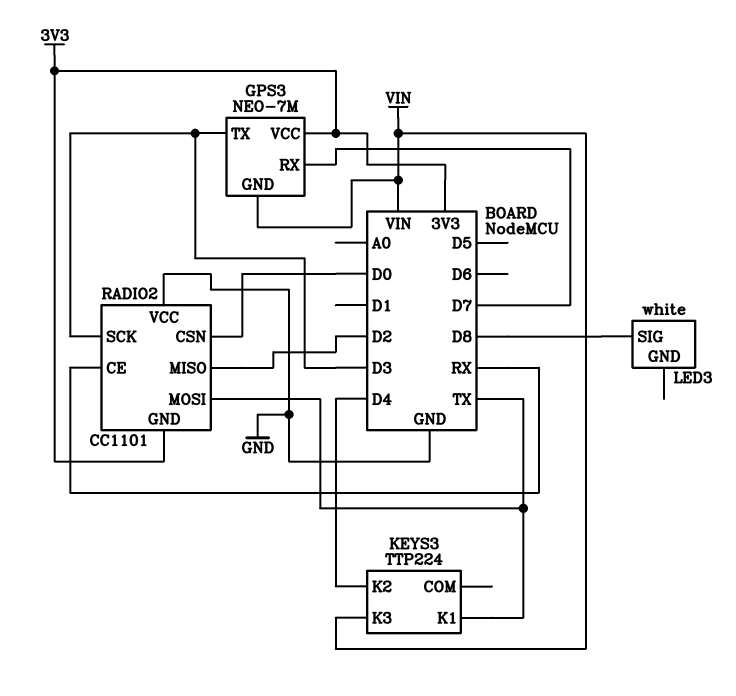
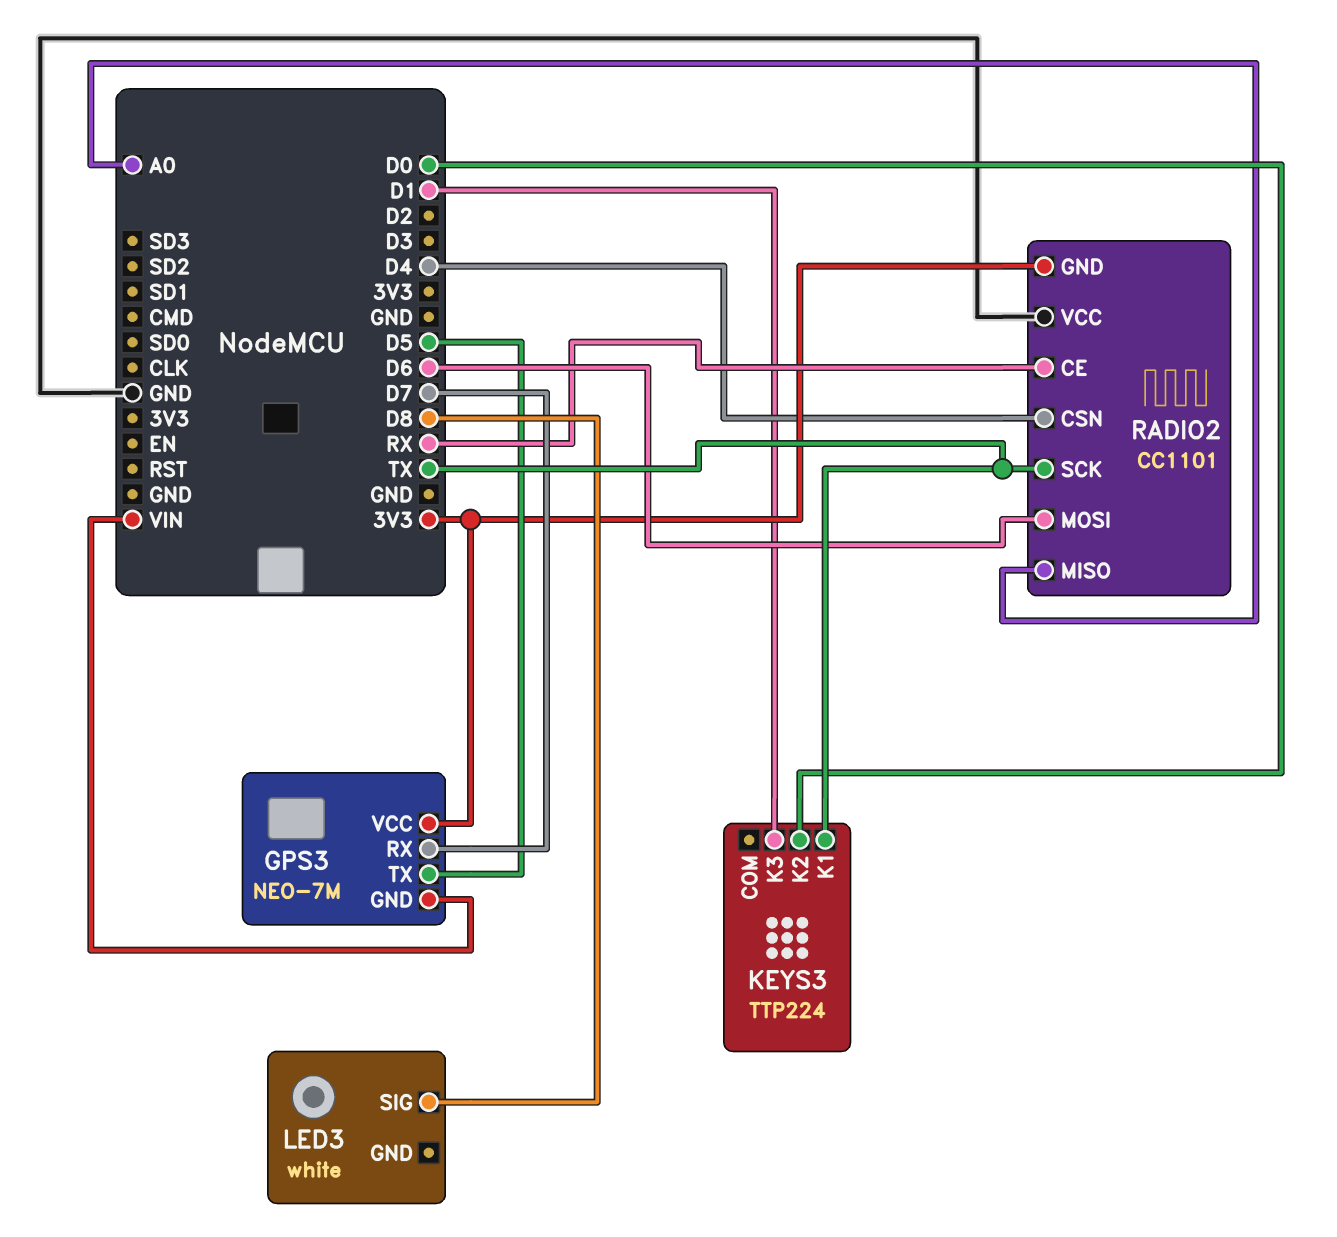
GPS3 pin TX: D3 -> D5
KEYS3 pin K2: D4 -> D0
KEYS3 pin K3: VIN -> D1
RADIO2 pin CSN: D0 -> D4
RADIO2 pin MISO: D2 -> A0
RADIO2 pin MOSI: TX -> D6
RADIO2 pin SCK: D3 -> TX

